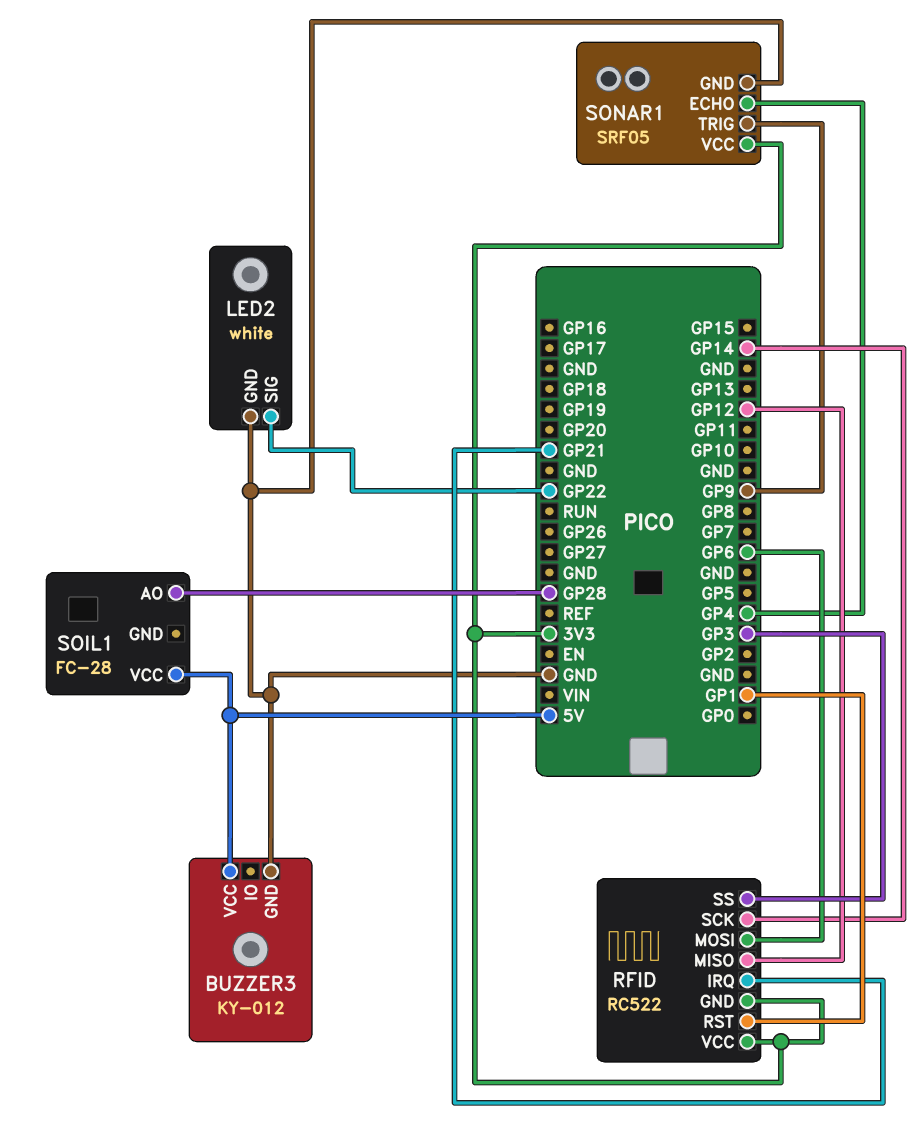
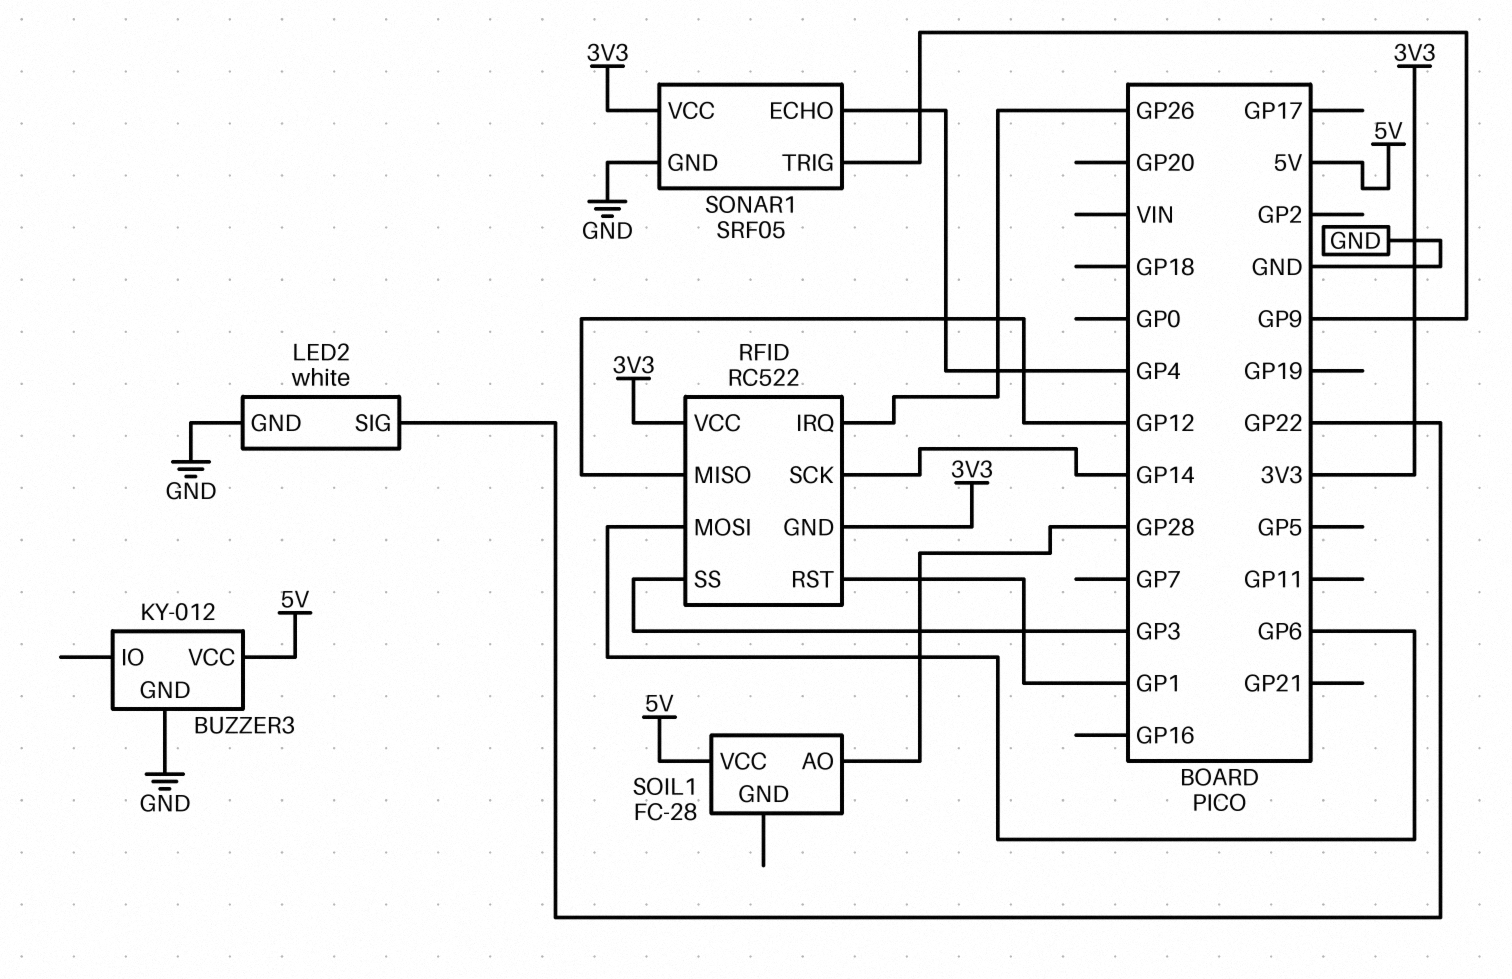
RFID pin IRQ: GP21 -> GP26

